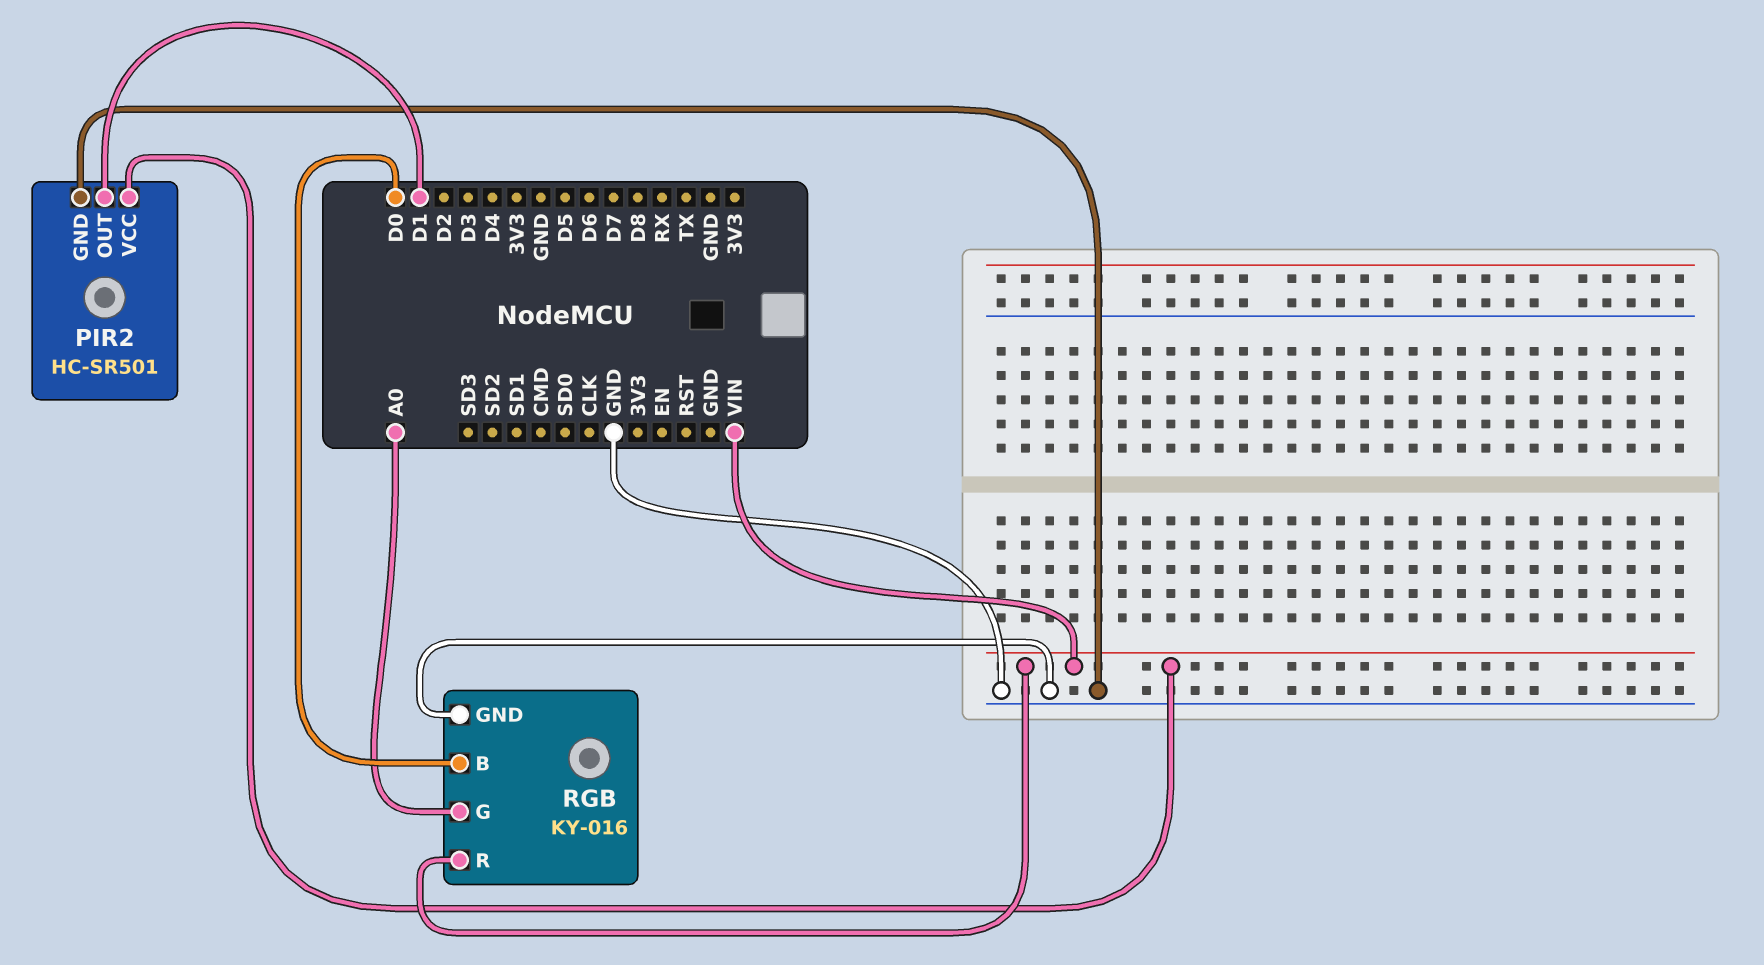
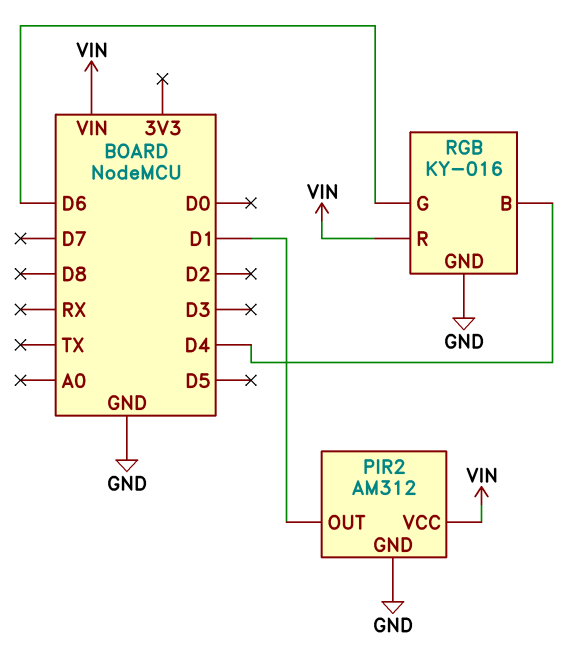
PIR2: HC-SR501 -> AM312
RGB pin B: D0 -> D4
RGB pin G: A0 -> D6

